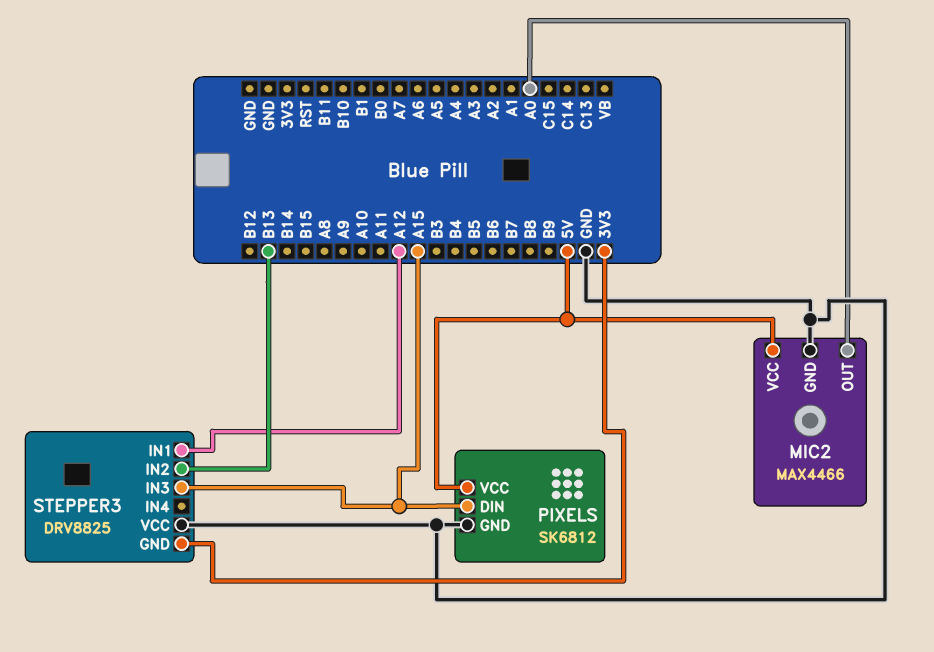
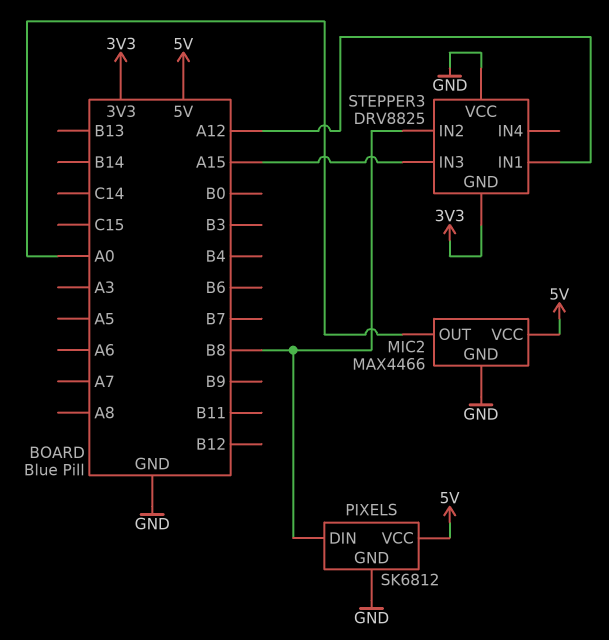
PIXELS pin DIN: A15 -> B8
STEPPER3 pin IN2: B13 -> B8

